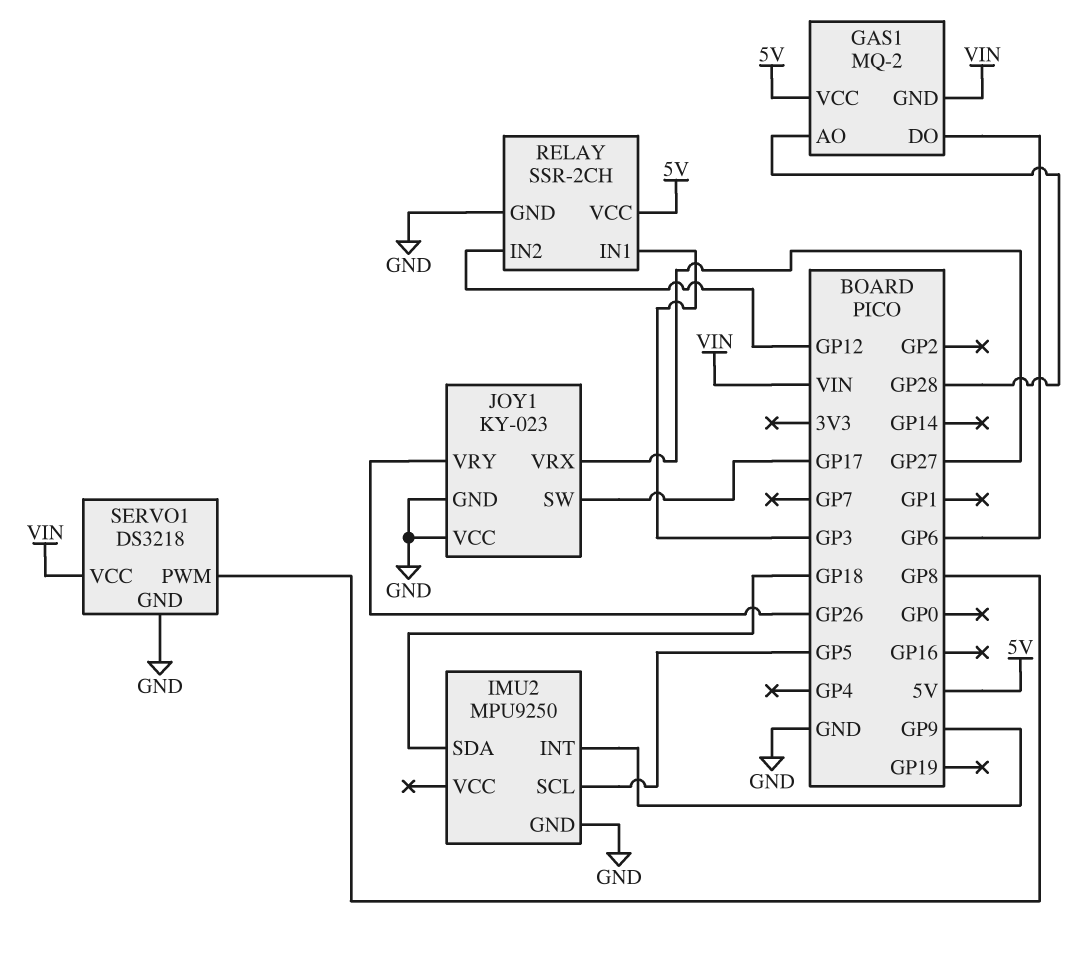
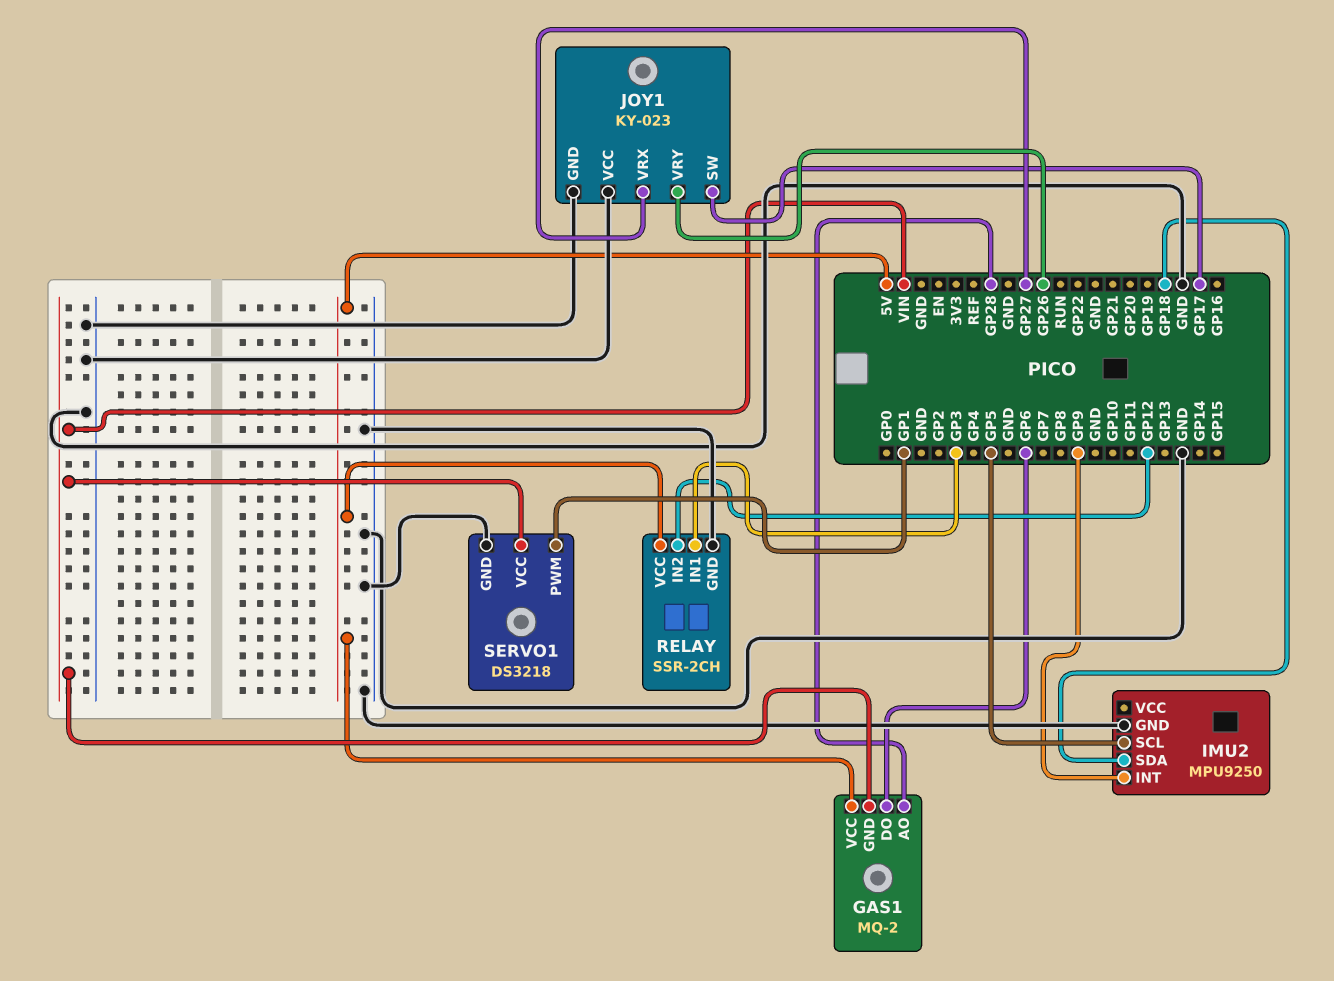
SERVO1 pin PWM: GP8 -> GP1

